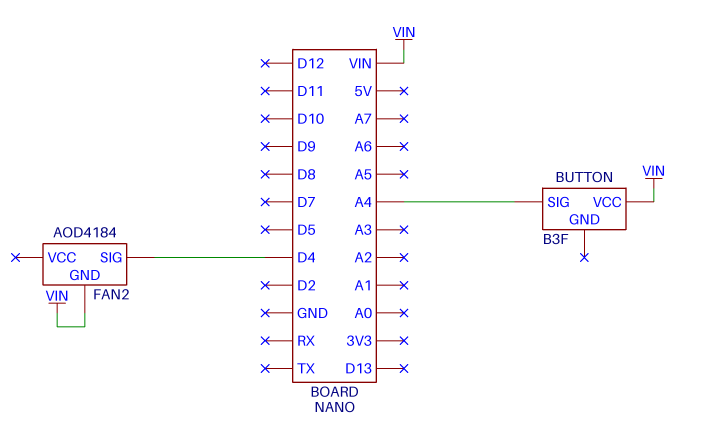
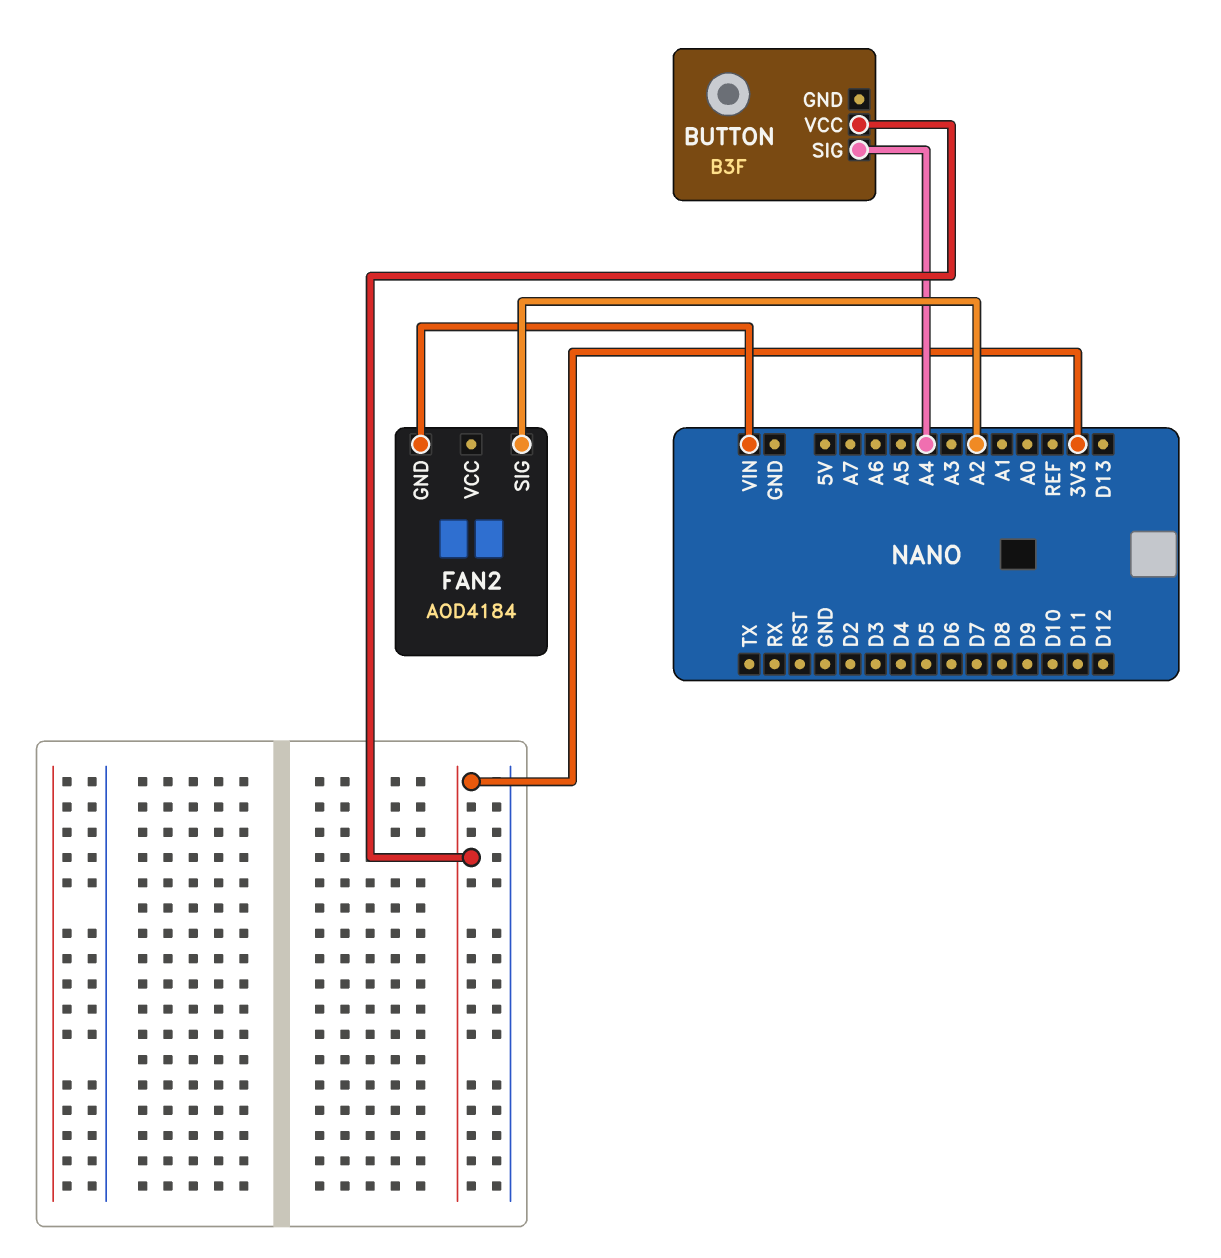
BUTTON pin VCC: VIN -> 3V3
FAN2 pin SIG: D4 -> A2

